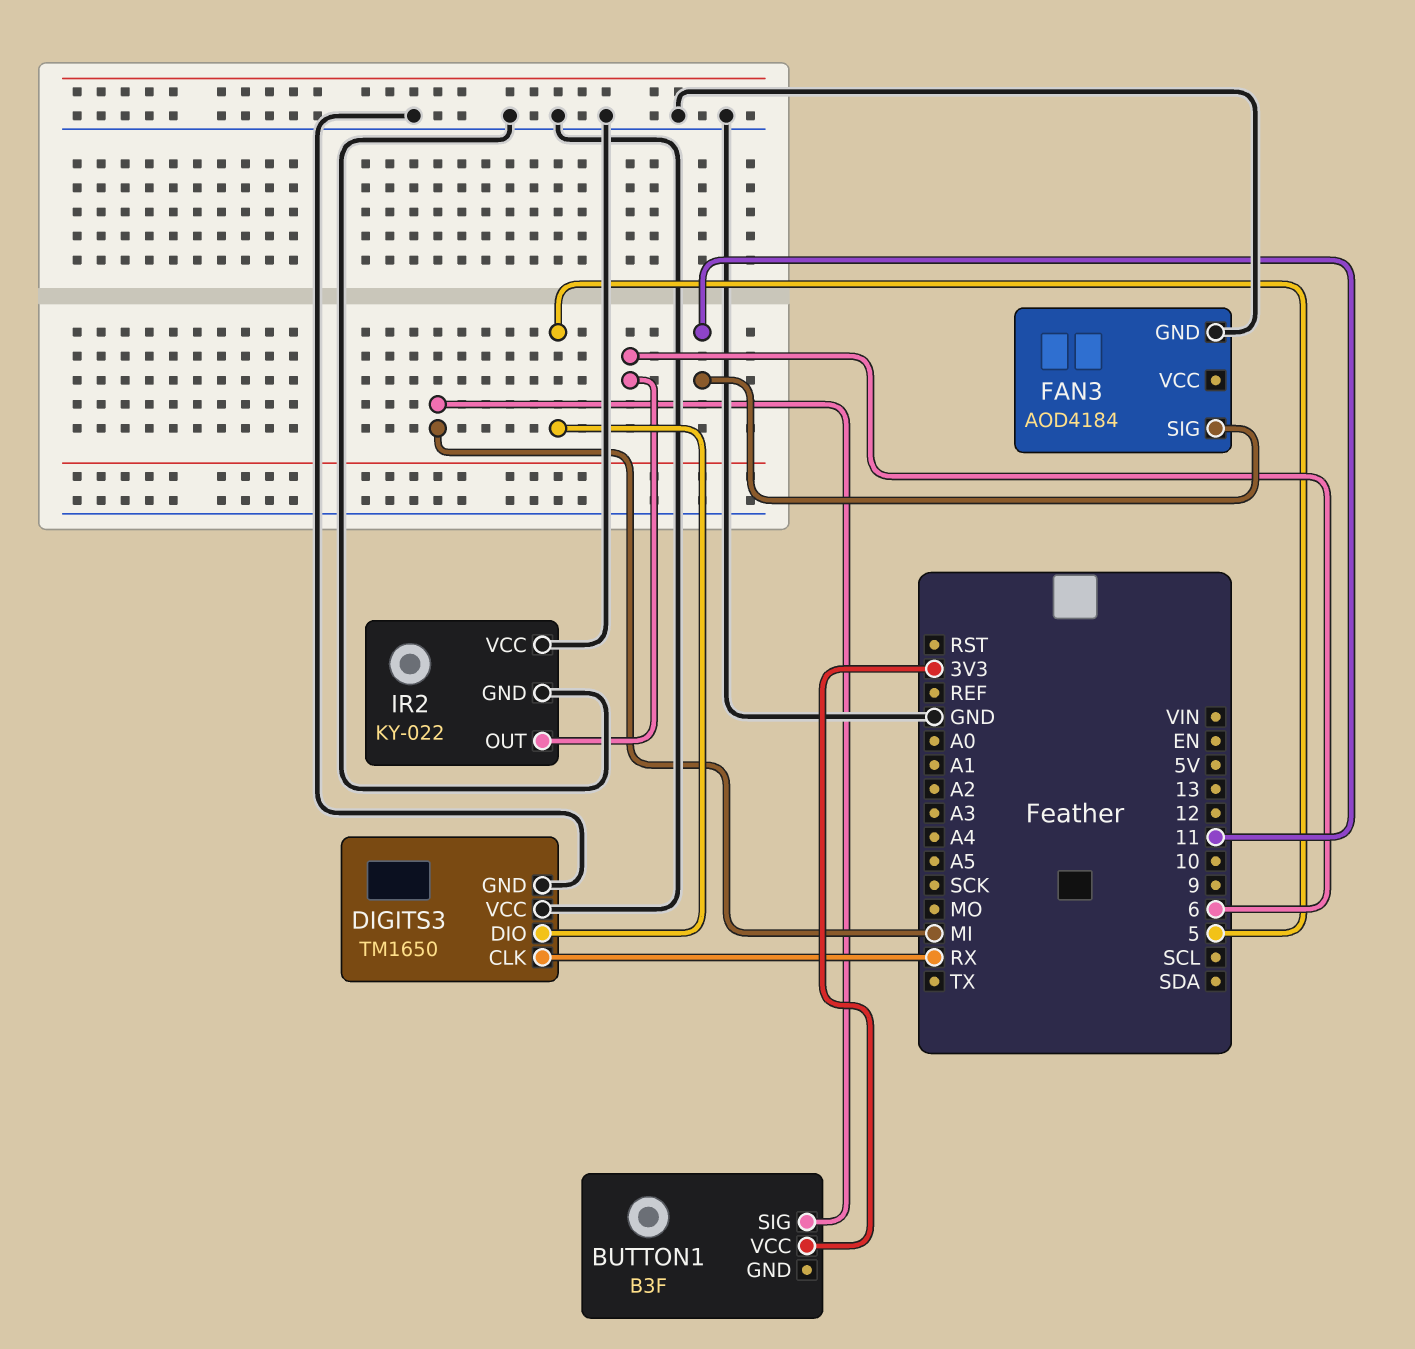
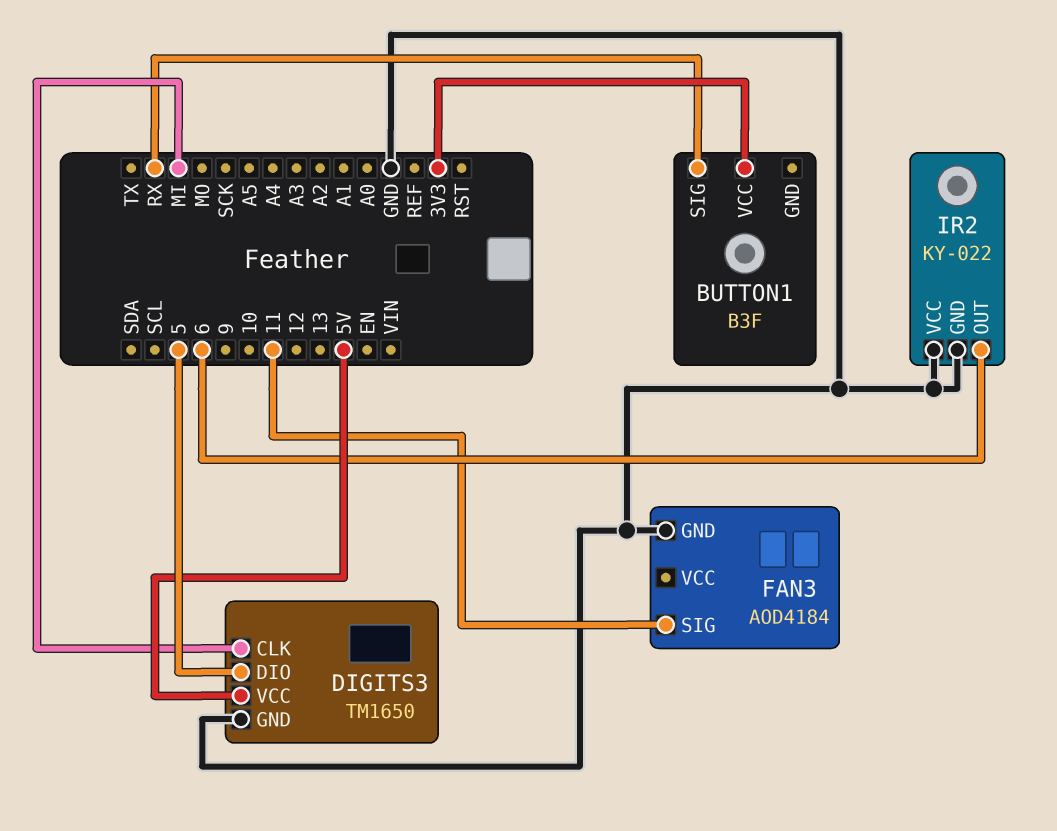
BUTTON1 pin SIG: MI -> RX
DIGITS3 pin CLK: RX -> MI
DIGITS3 pin VCC: GND -> 5V

